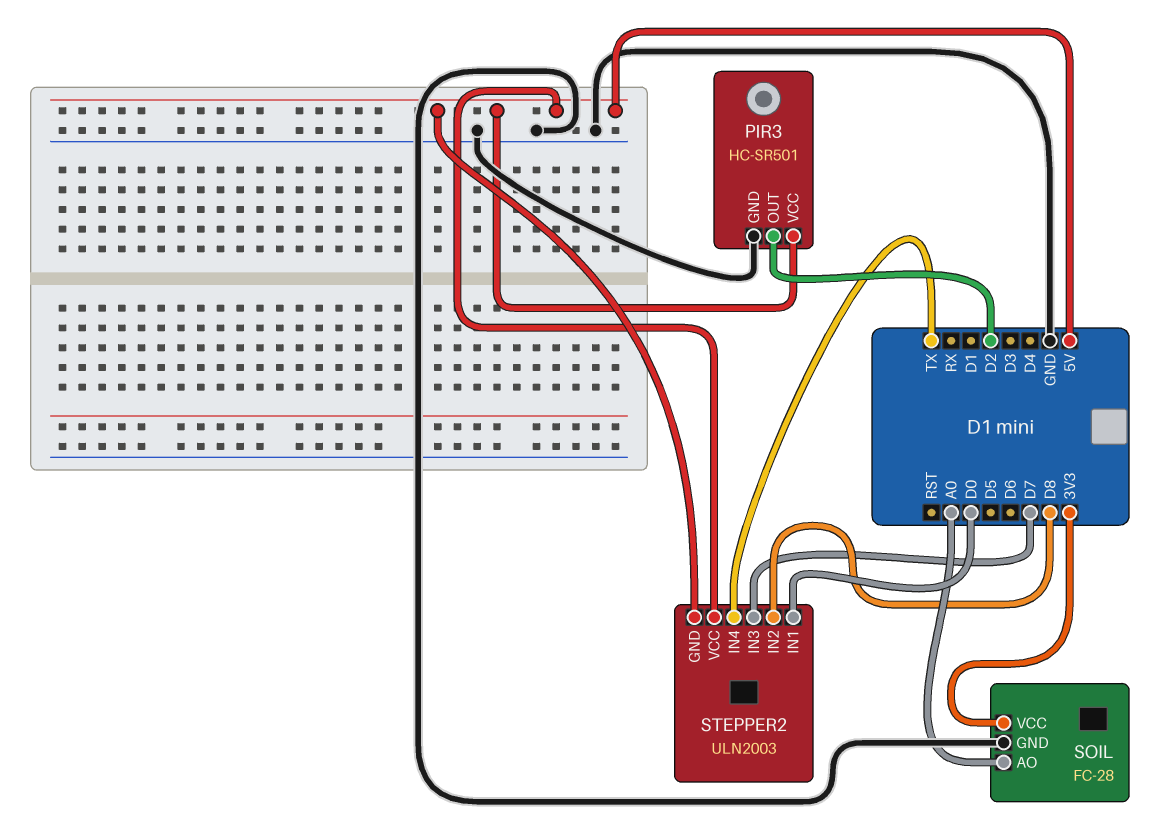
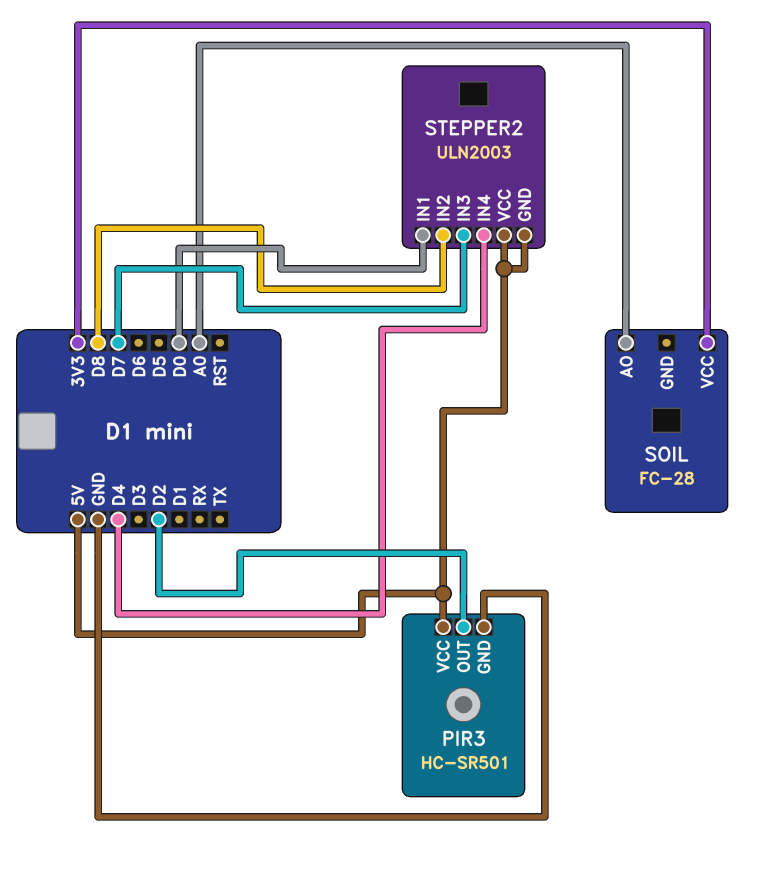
SOIL pin GND: GND -> none
STEPPER2 pin IN4: TX -> D4

